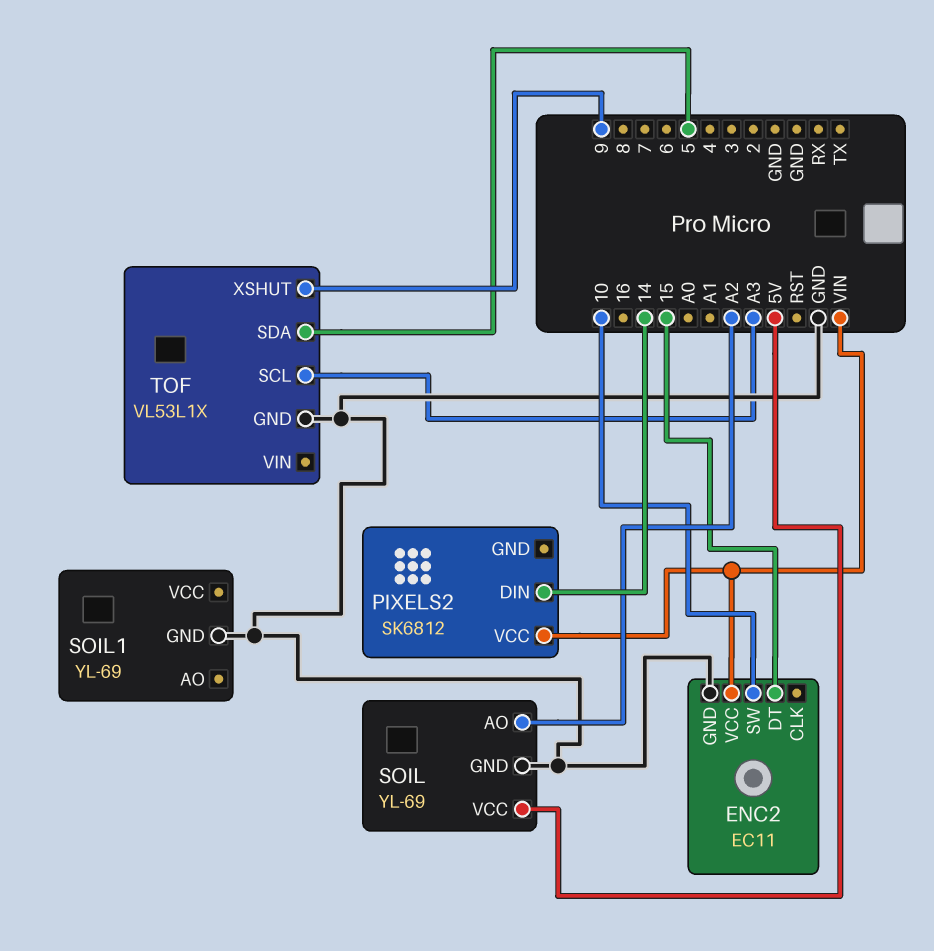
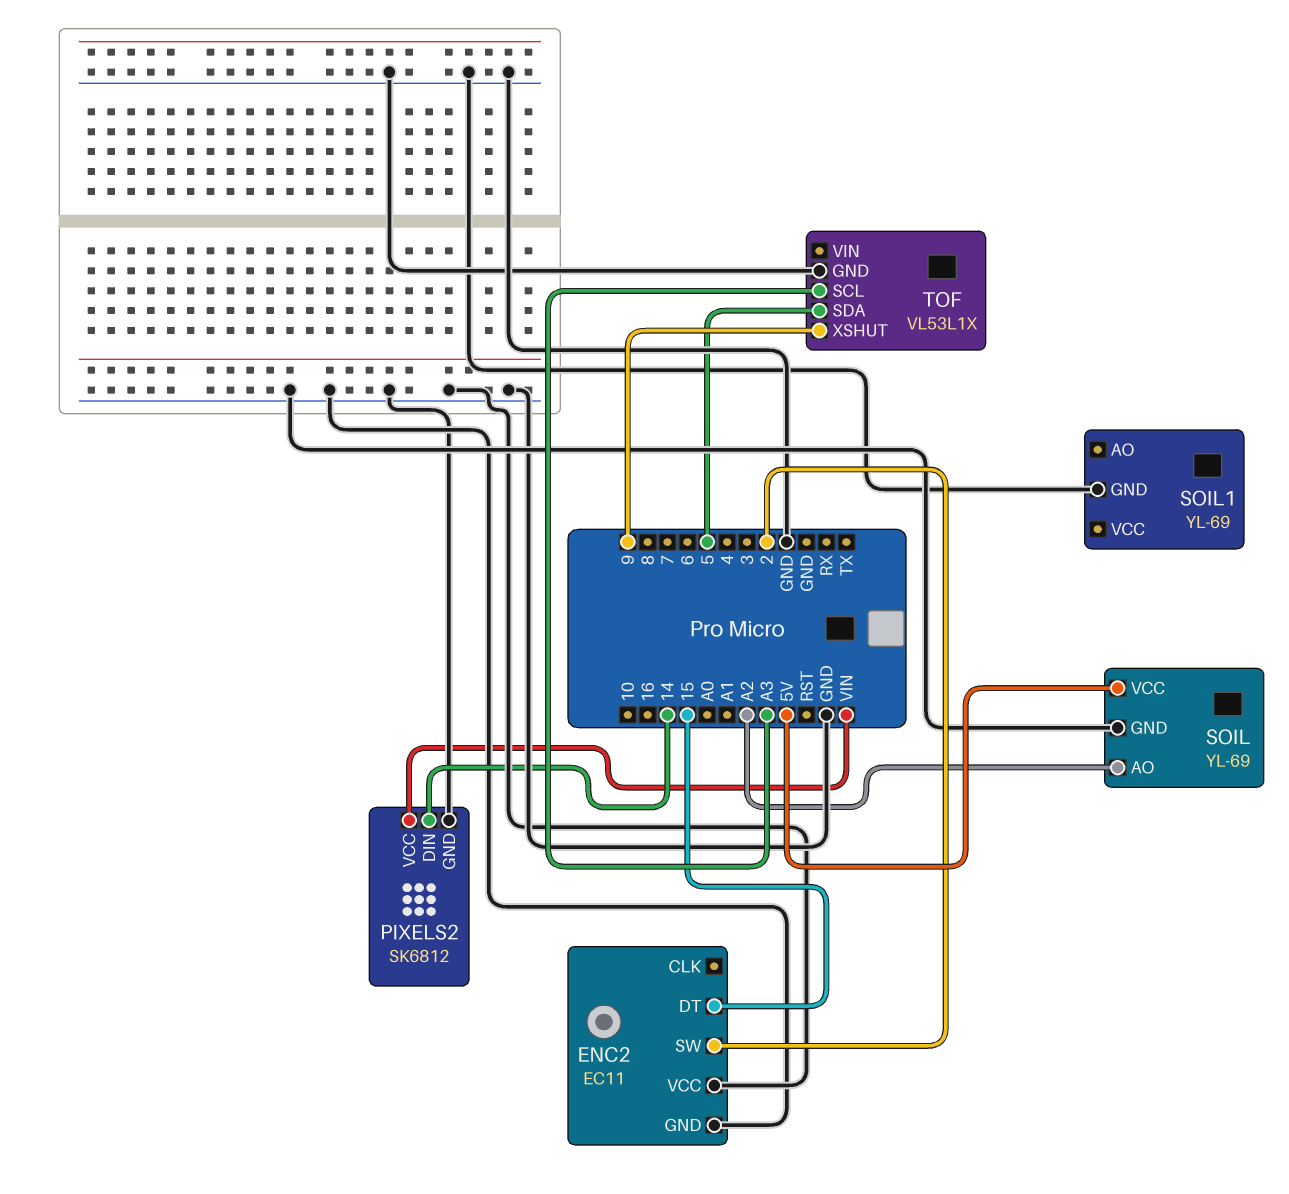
ENC2 pin SW: 10 -> 2
ENC2 pin VCC: VIN -> GND
PIXELS2 pin GND: none -> GND

